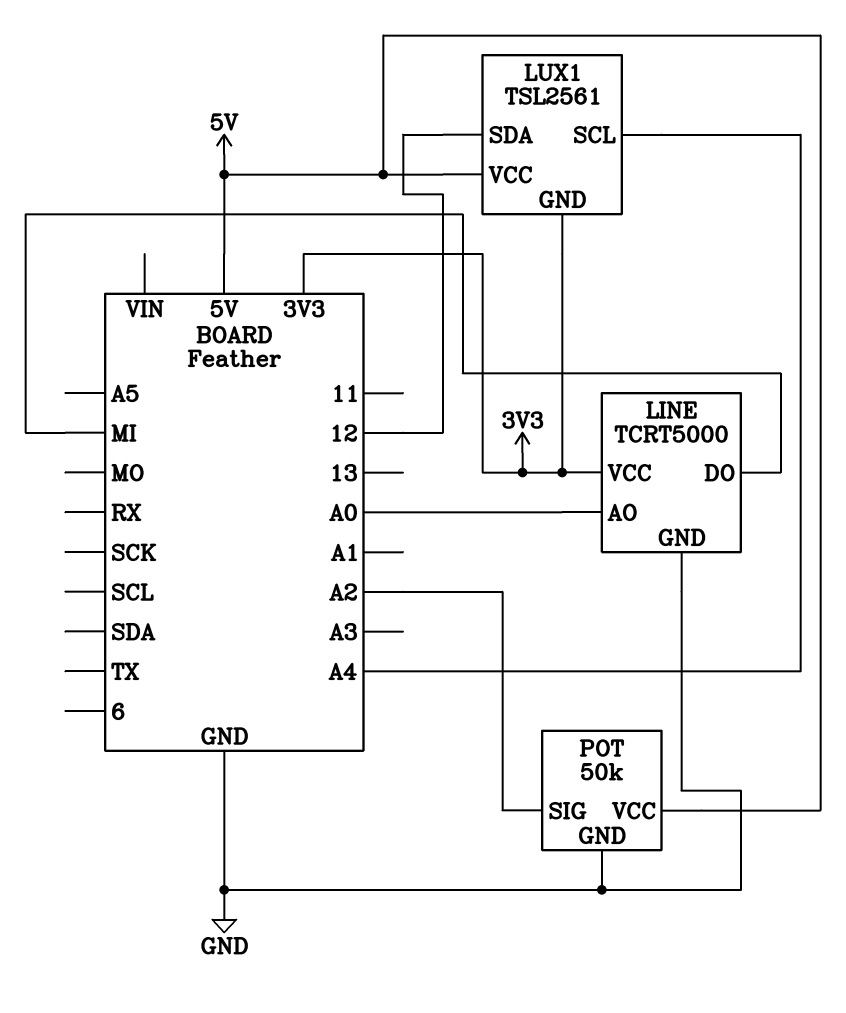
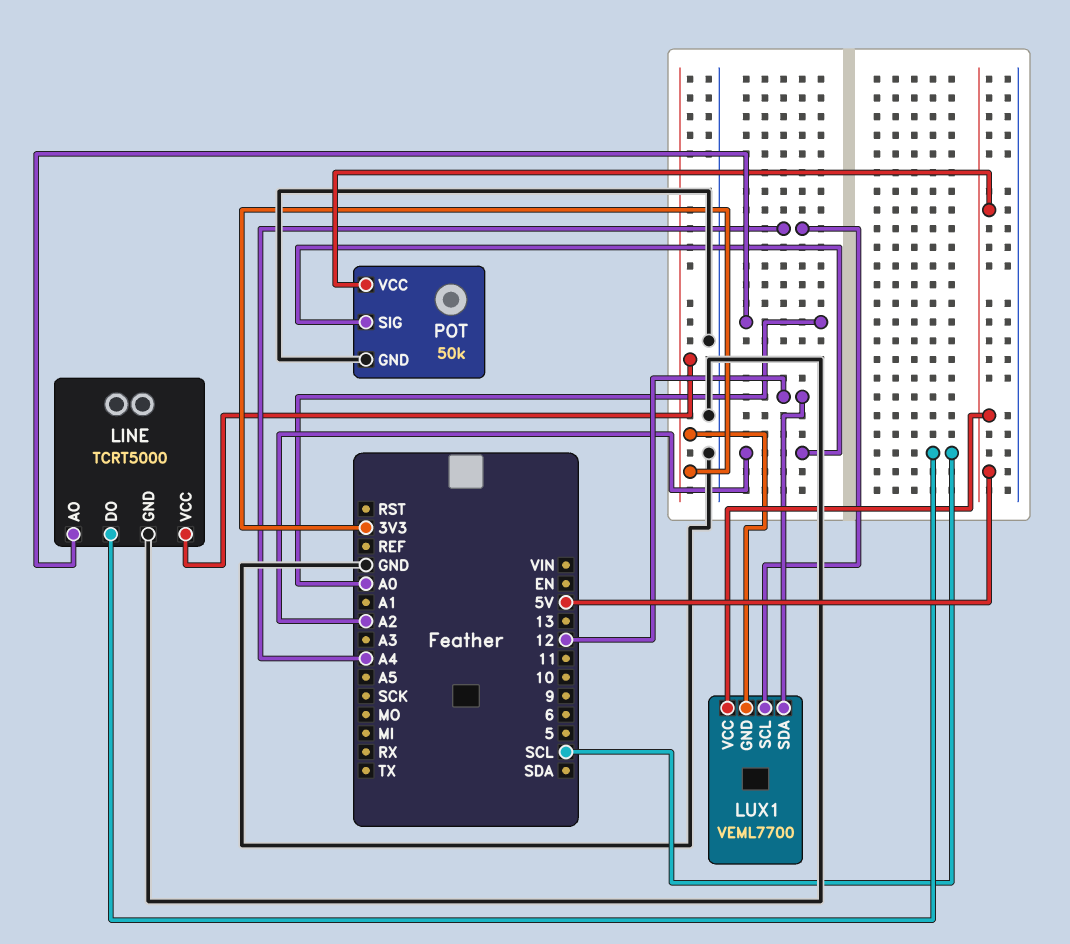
LINE pin DO: MI -> SCL
LUX1: TSL2561 -> VEML7700

